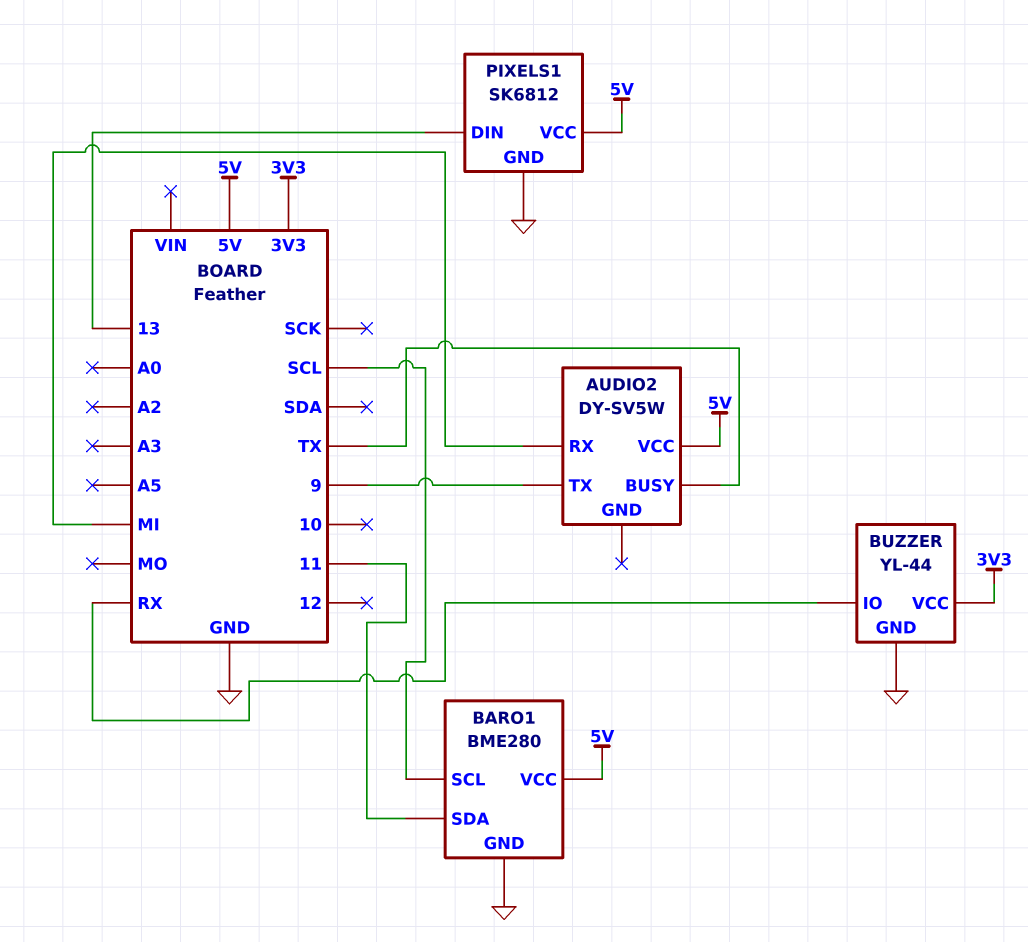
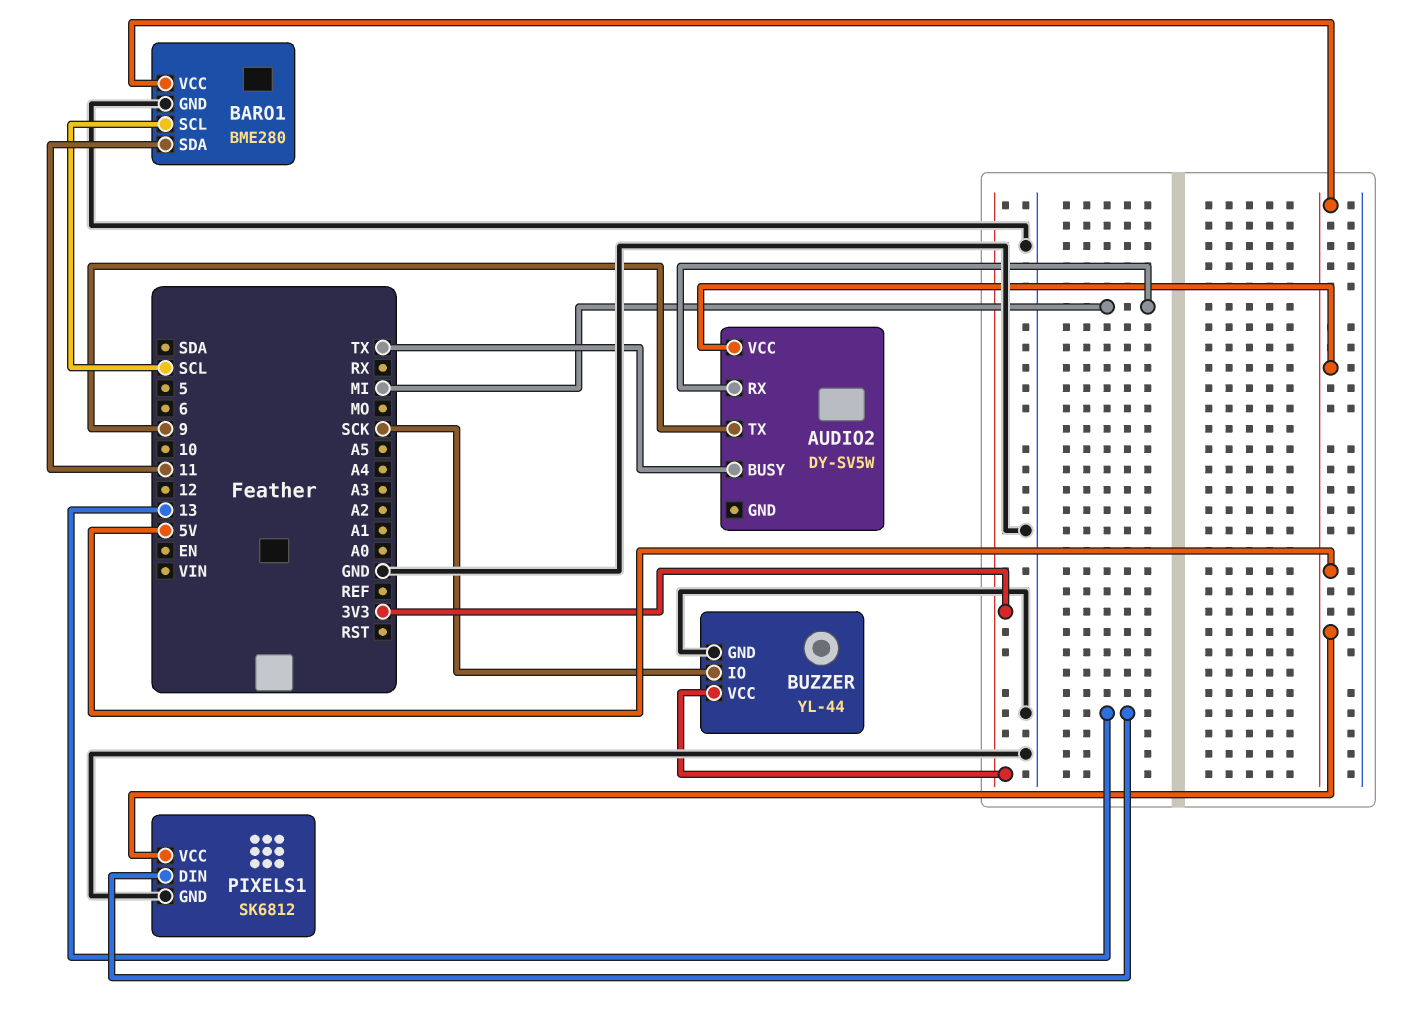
BUZZER pin IO: RX -> SCK

